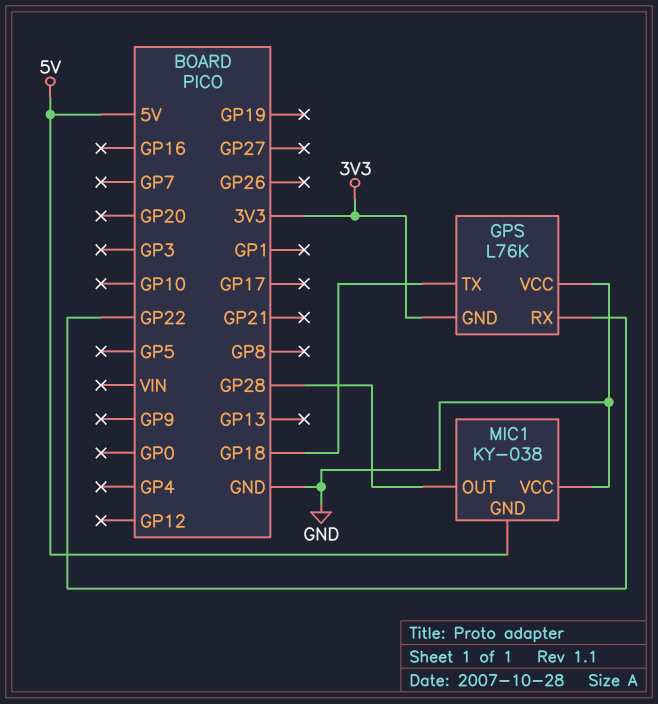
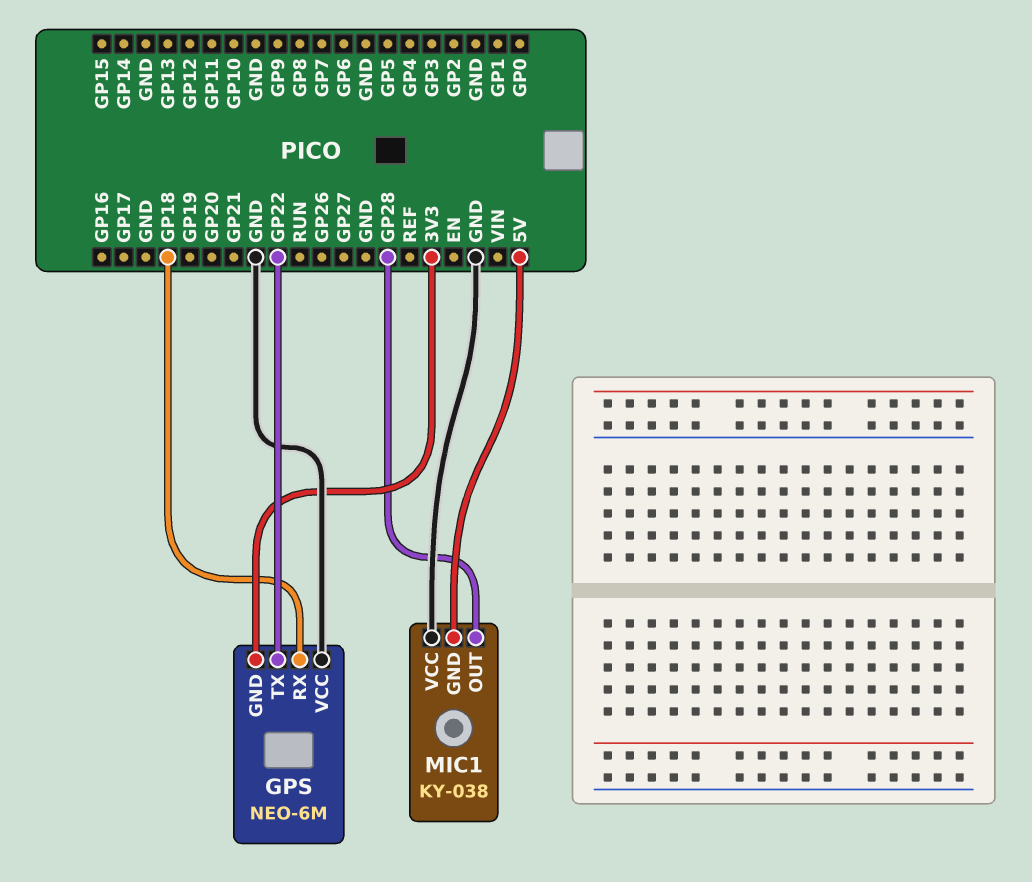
GPS: L76K -> NEO-6M
GPS pin RX: GP22 -> GP18
GPS pin TX: GP18 -> GP22

